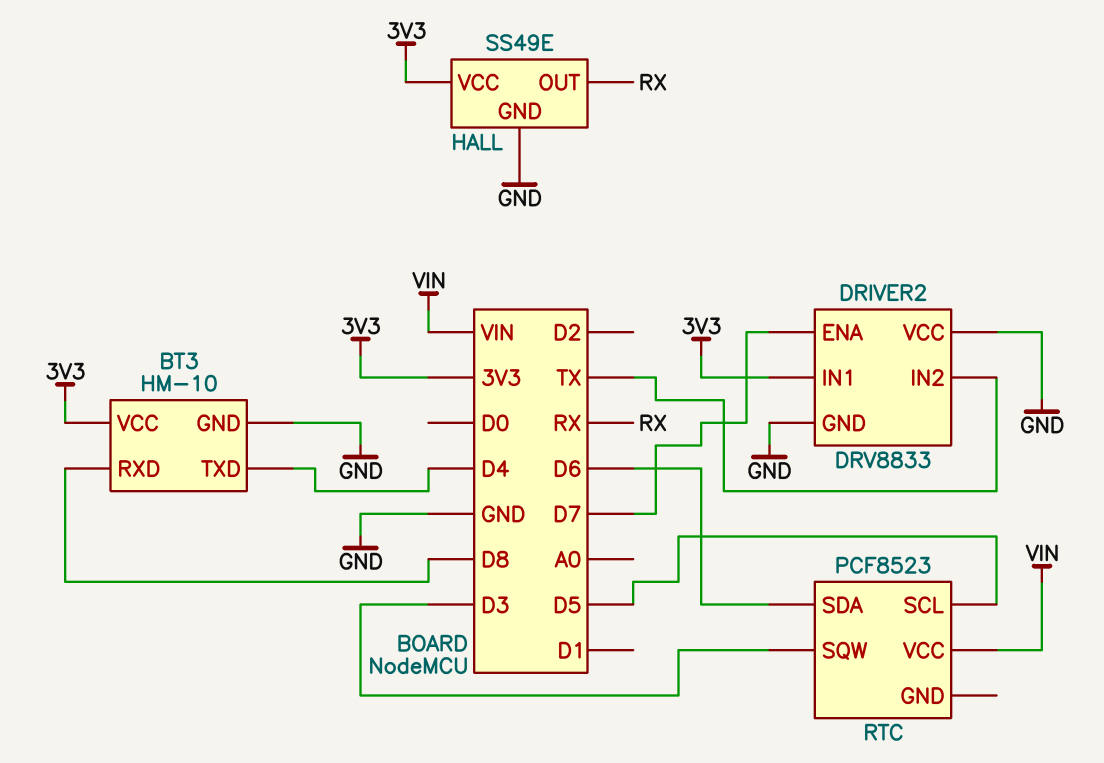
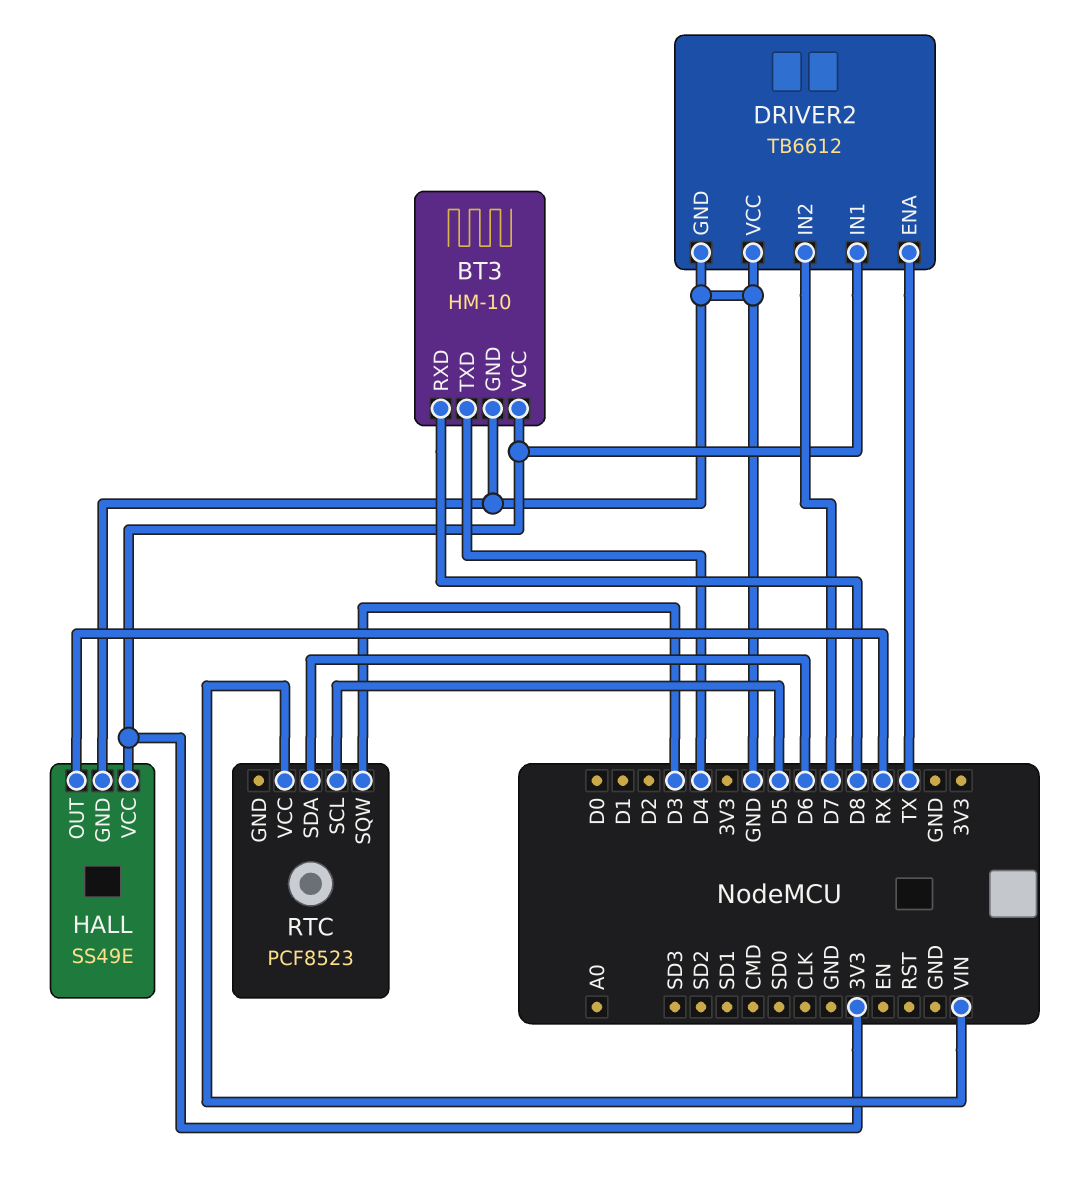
DRIVER2: DRV8833 -> TB6612
DRIVER2 pin ENA: D7 -> TX
DRIVER2 pin IN2: TX -> D7

